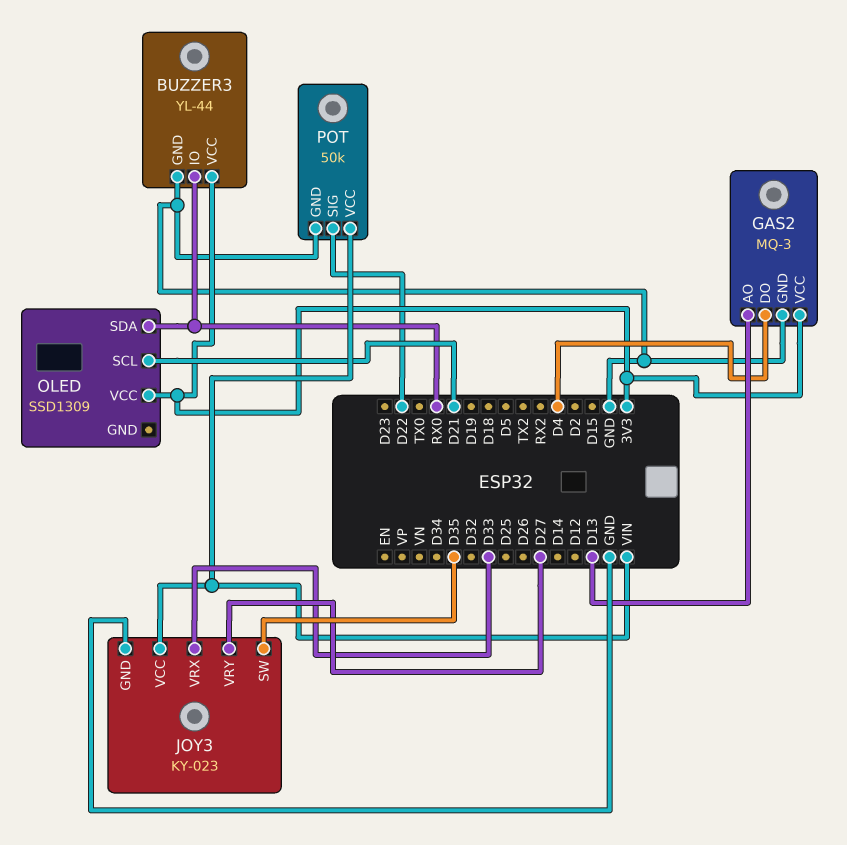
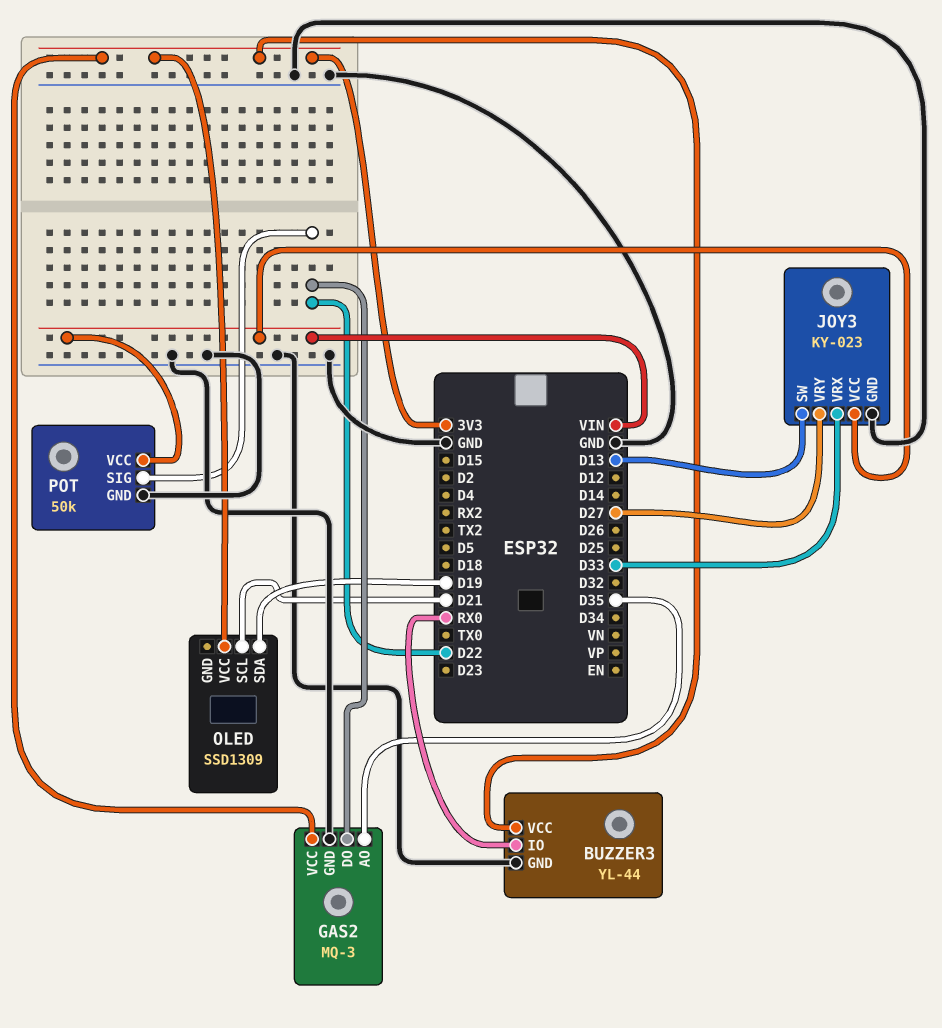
GAS2 pin AO: D13 -> D35
GAS2 pin DO: D4 -> D22
JOY3 pin SW: D35 -> D13
OLED pin SDA: RX0 -> D19

